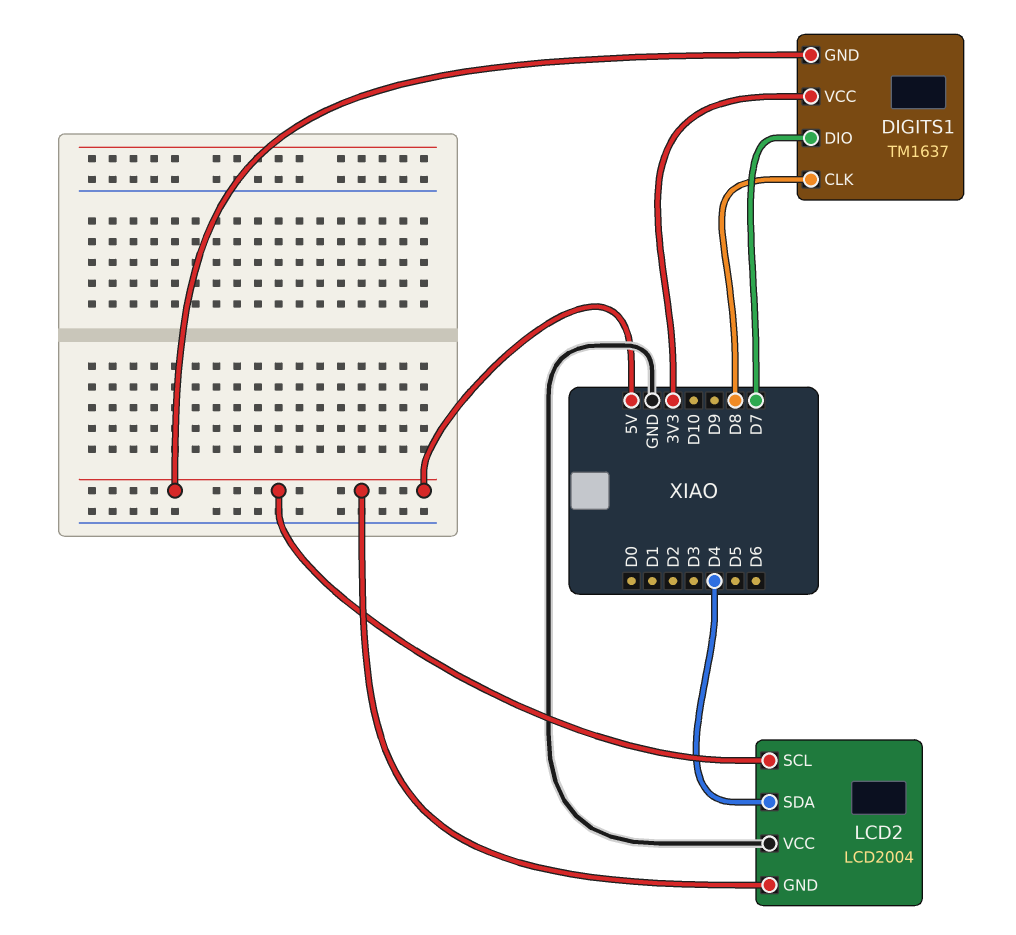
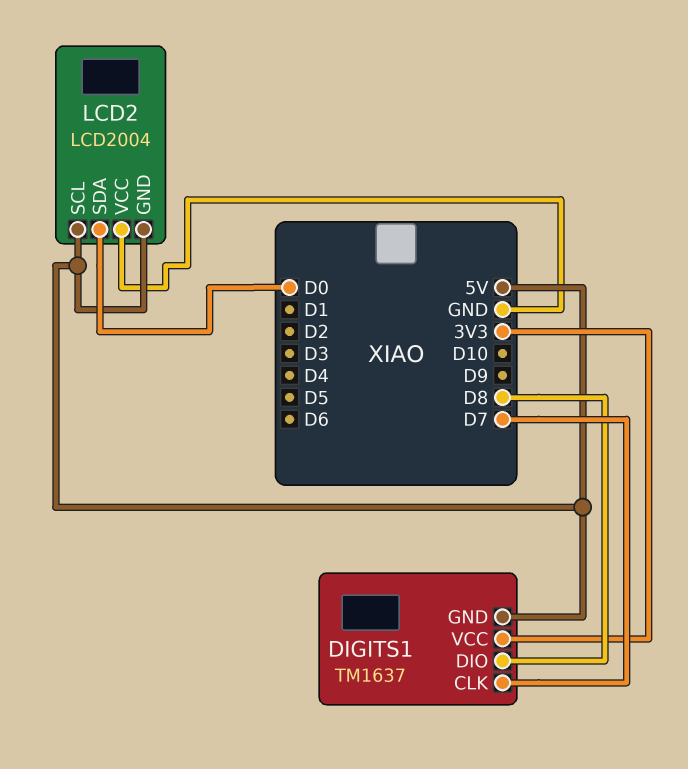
DIGITS1 pin CLK: D8 -> D7
DIGITS1 pin DIO: D7 -> D8
LCD2 pin SDA: D4 -> D0

